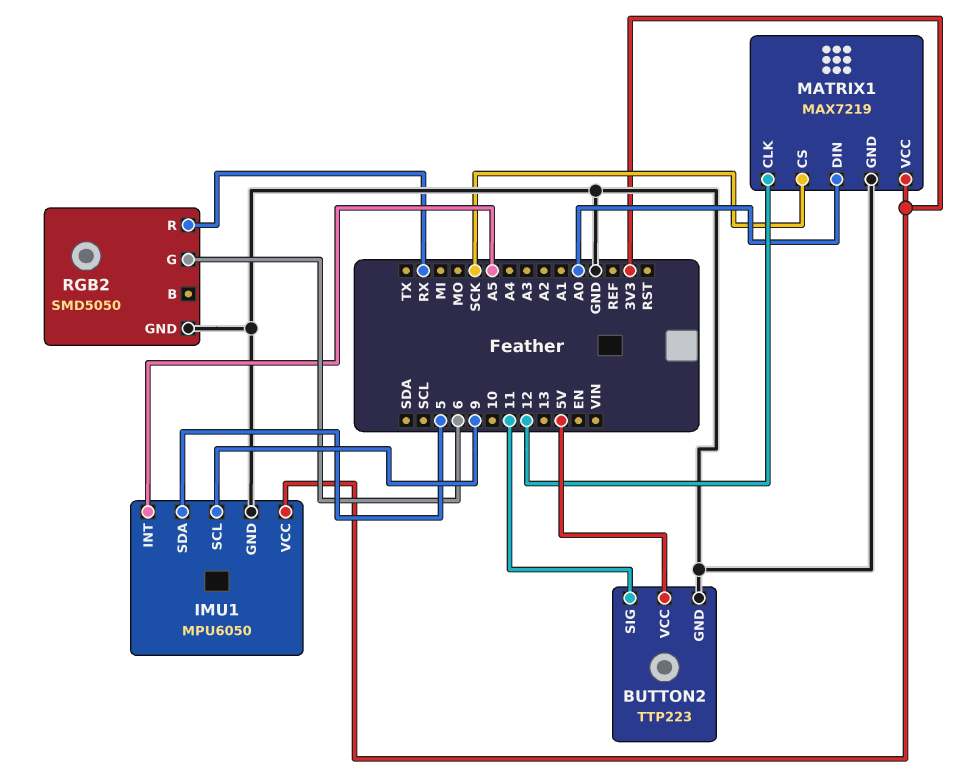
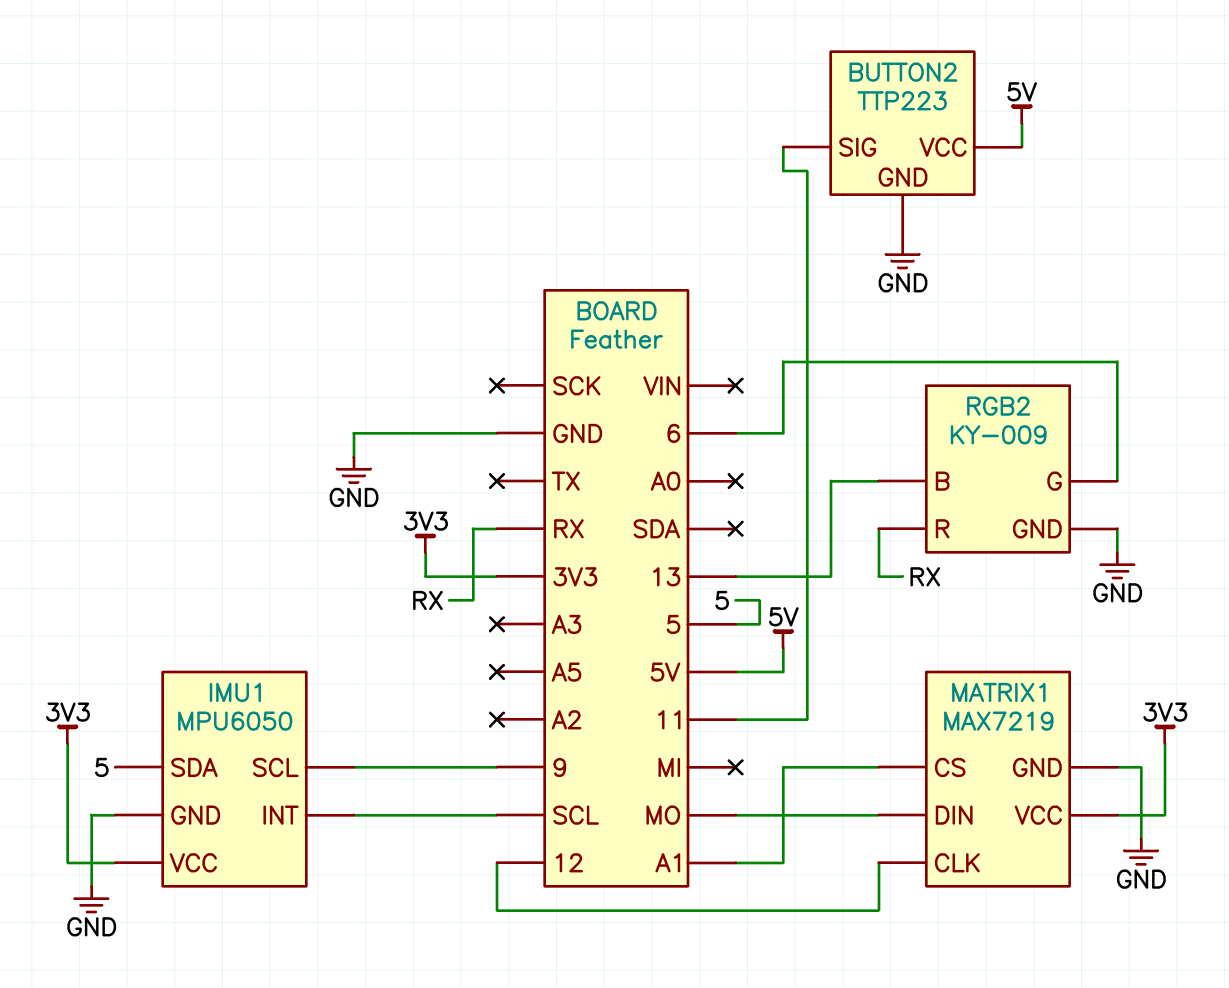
IMU1 pin INT: A5 -> SCL
MATRIX1 pin CS: SCK -> A1
MATRIX1 pin DIN: A0 -> MO
RGB2: SMD5050 -> KY-009
RGB2 pin B: none -> 13

